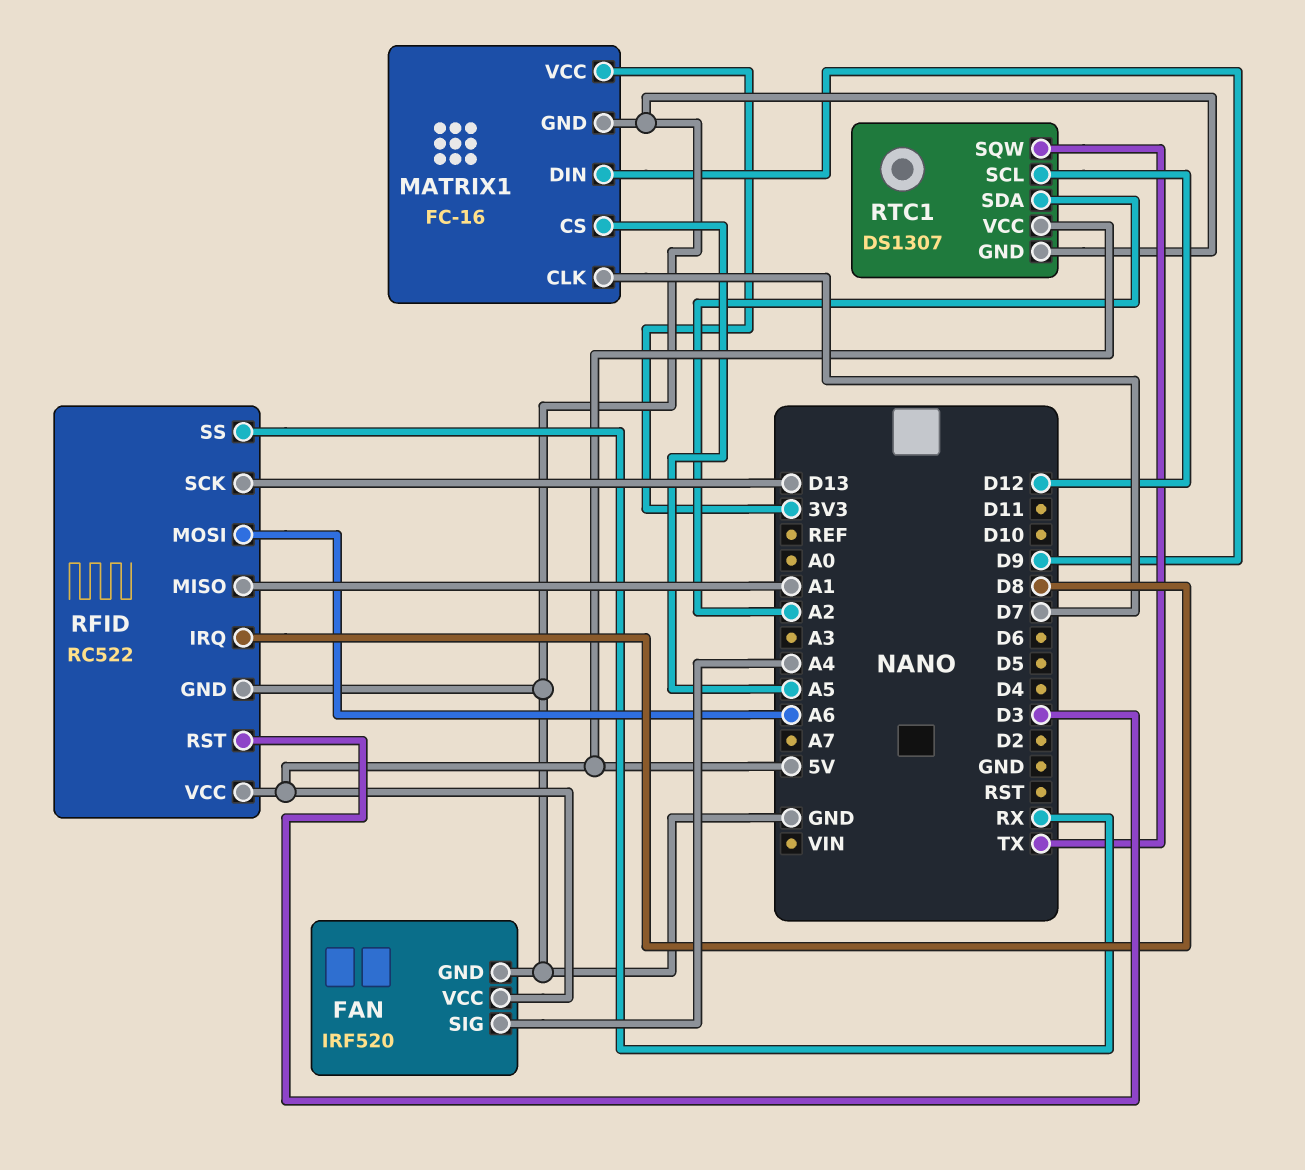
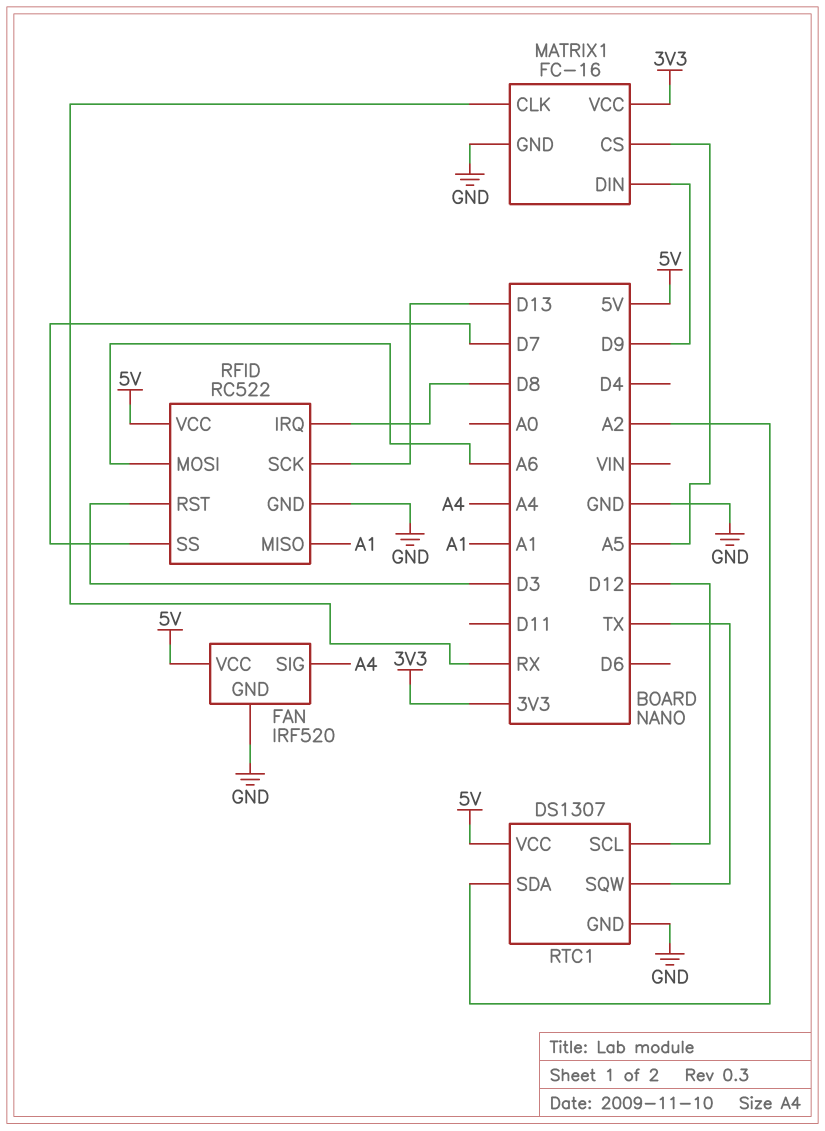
MATRIX1 pin CLK: D7 -> RX
RFID pin SS: RX -> D7

